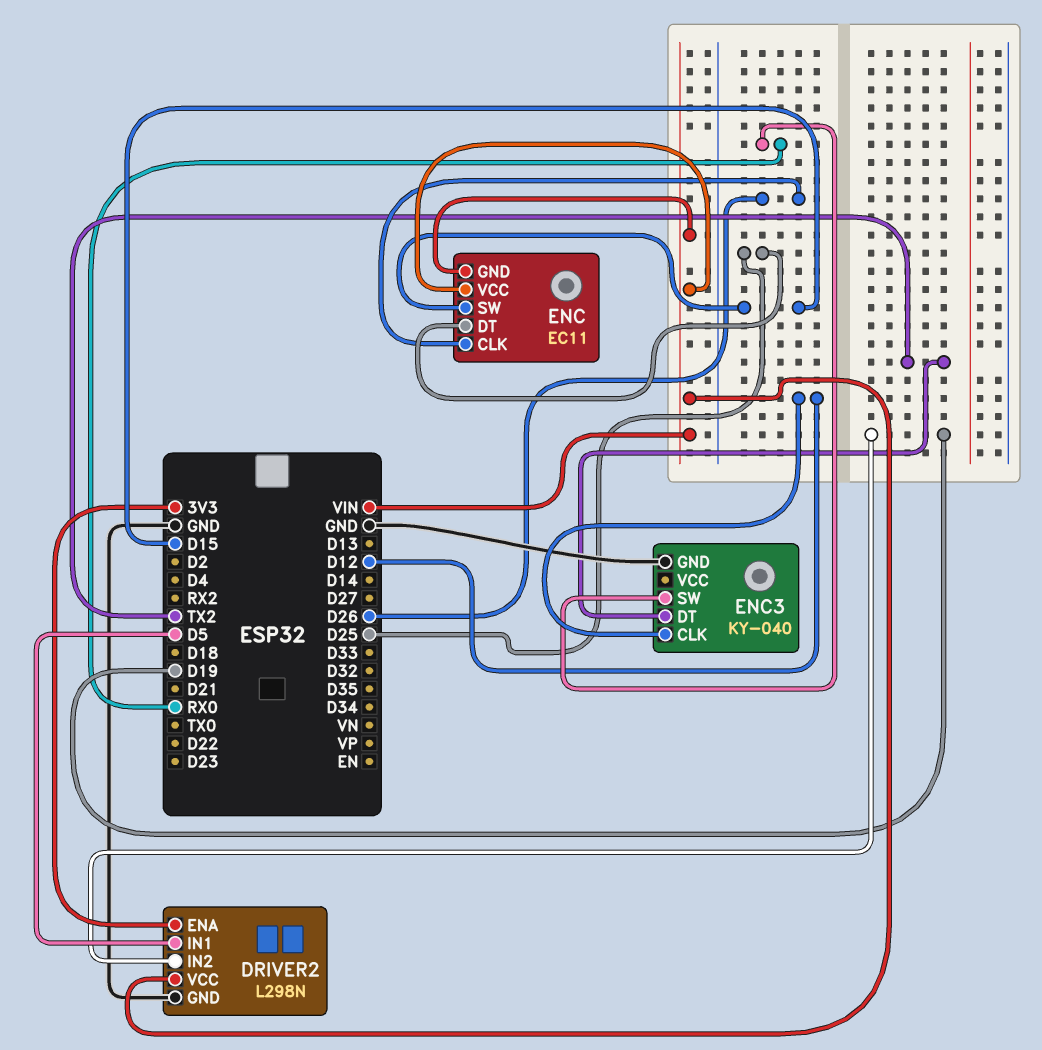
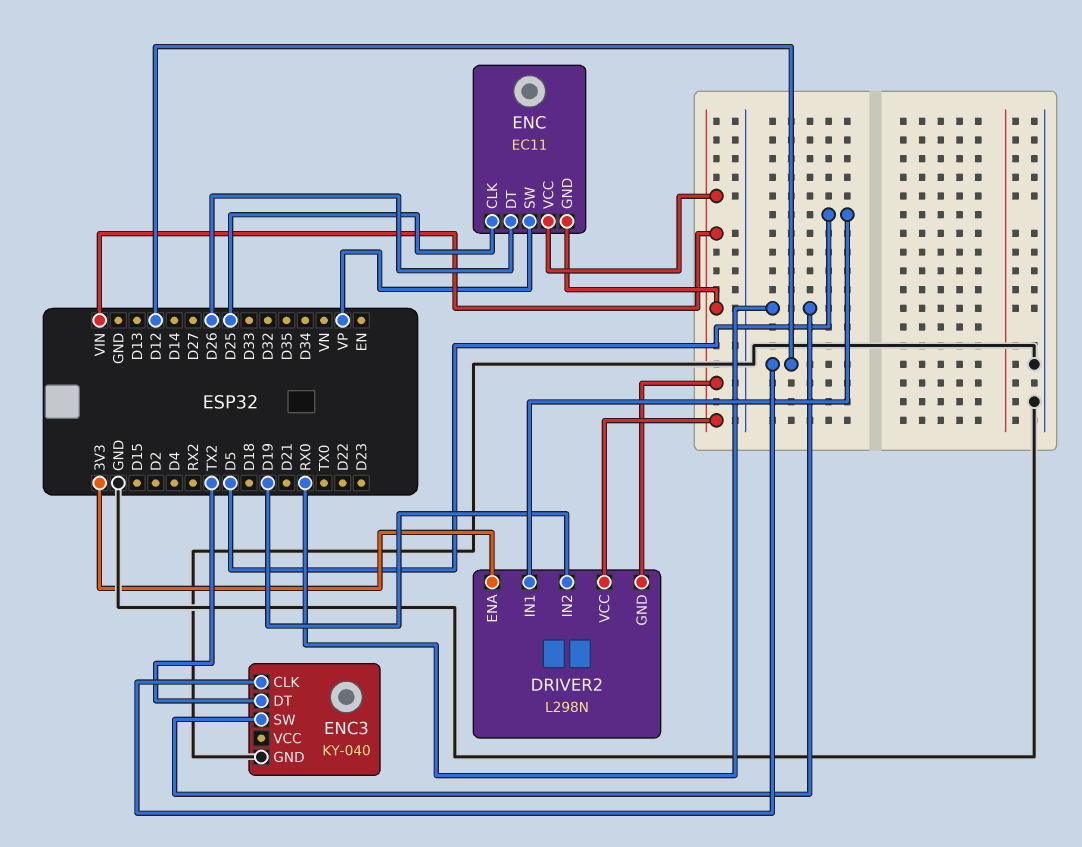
DRIVER2 pin GND: GND -> VIN
ENC pin CLK: D26 -> D25
ENC pin DT: D25 -> D26
ENC pin SW: D15 -> VP

